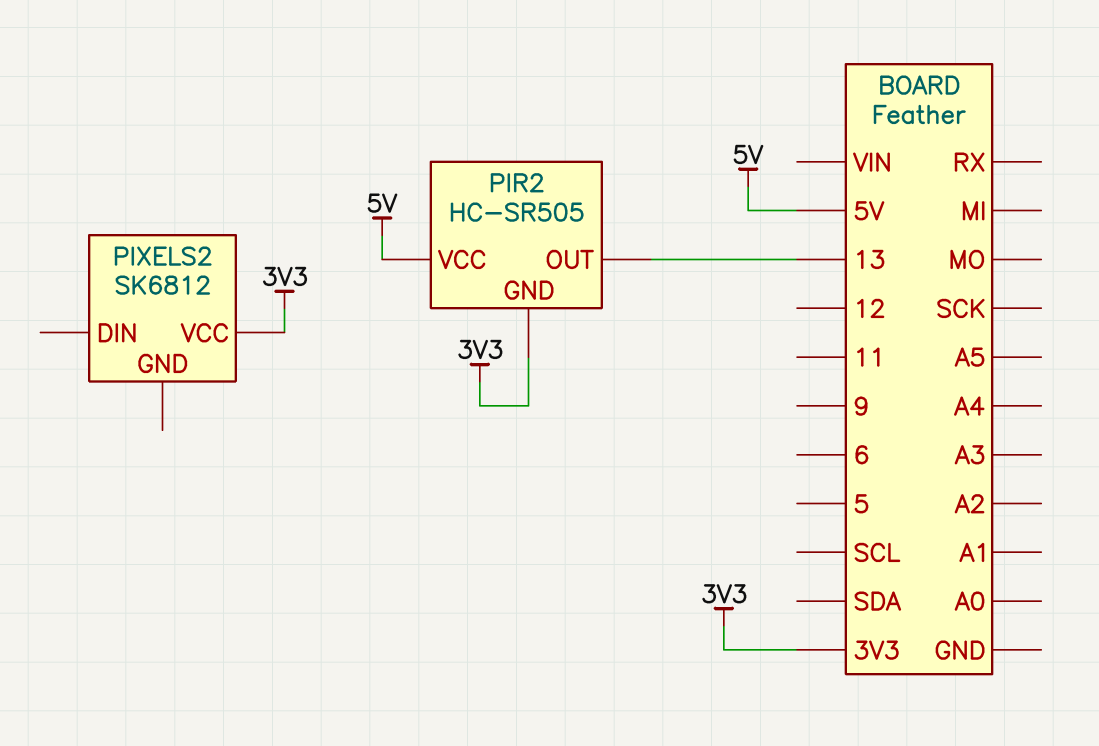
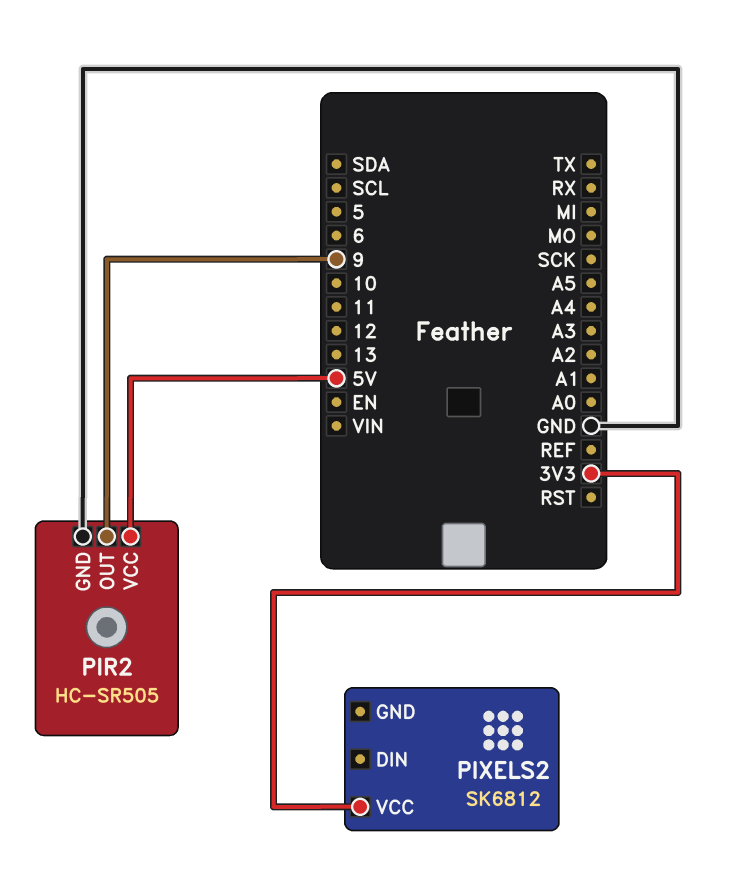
PIR2 pin GND: 3V3 -> GND
PIR2 pin OUT: 13 -> 9

